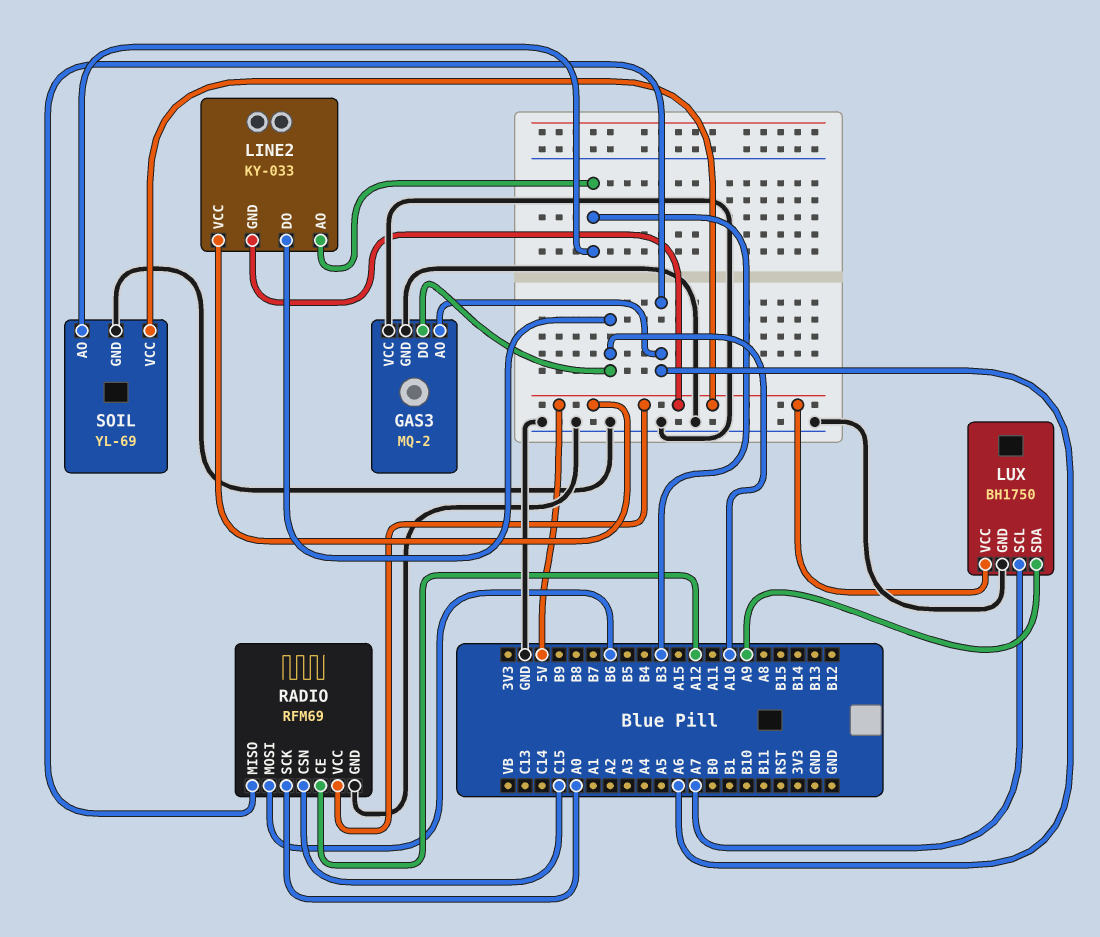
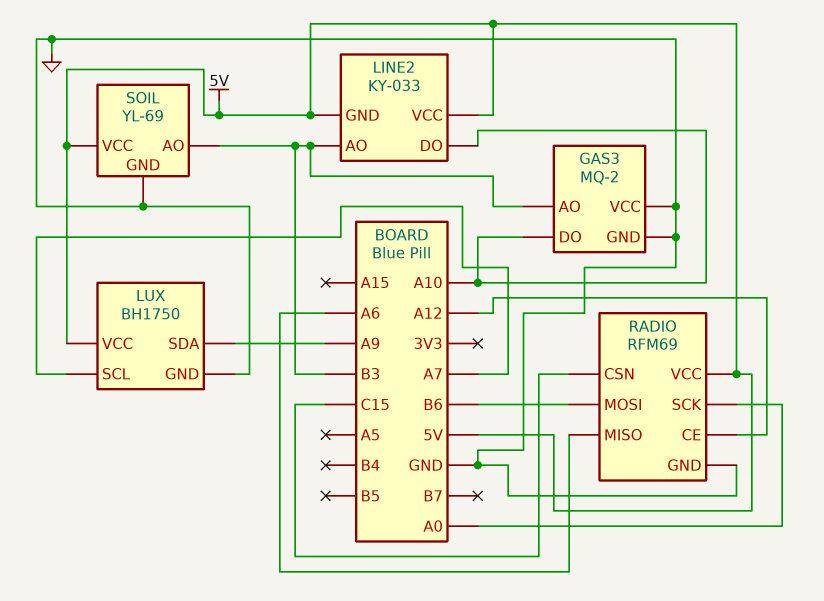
GAS3 pin AO: A6 -> B3

